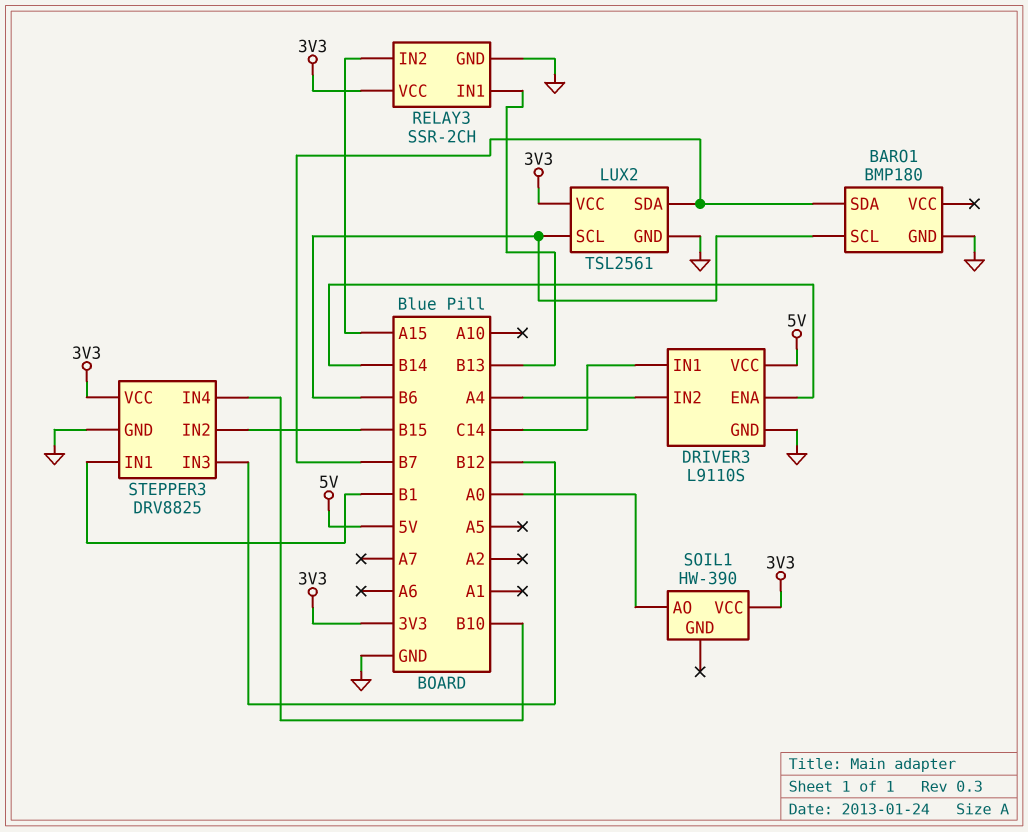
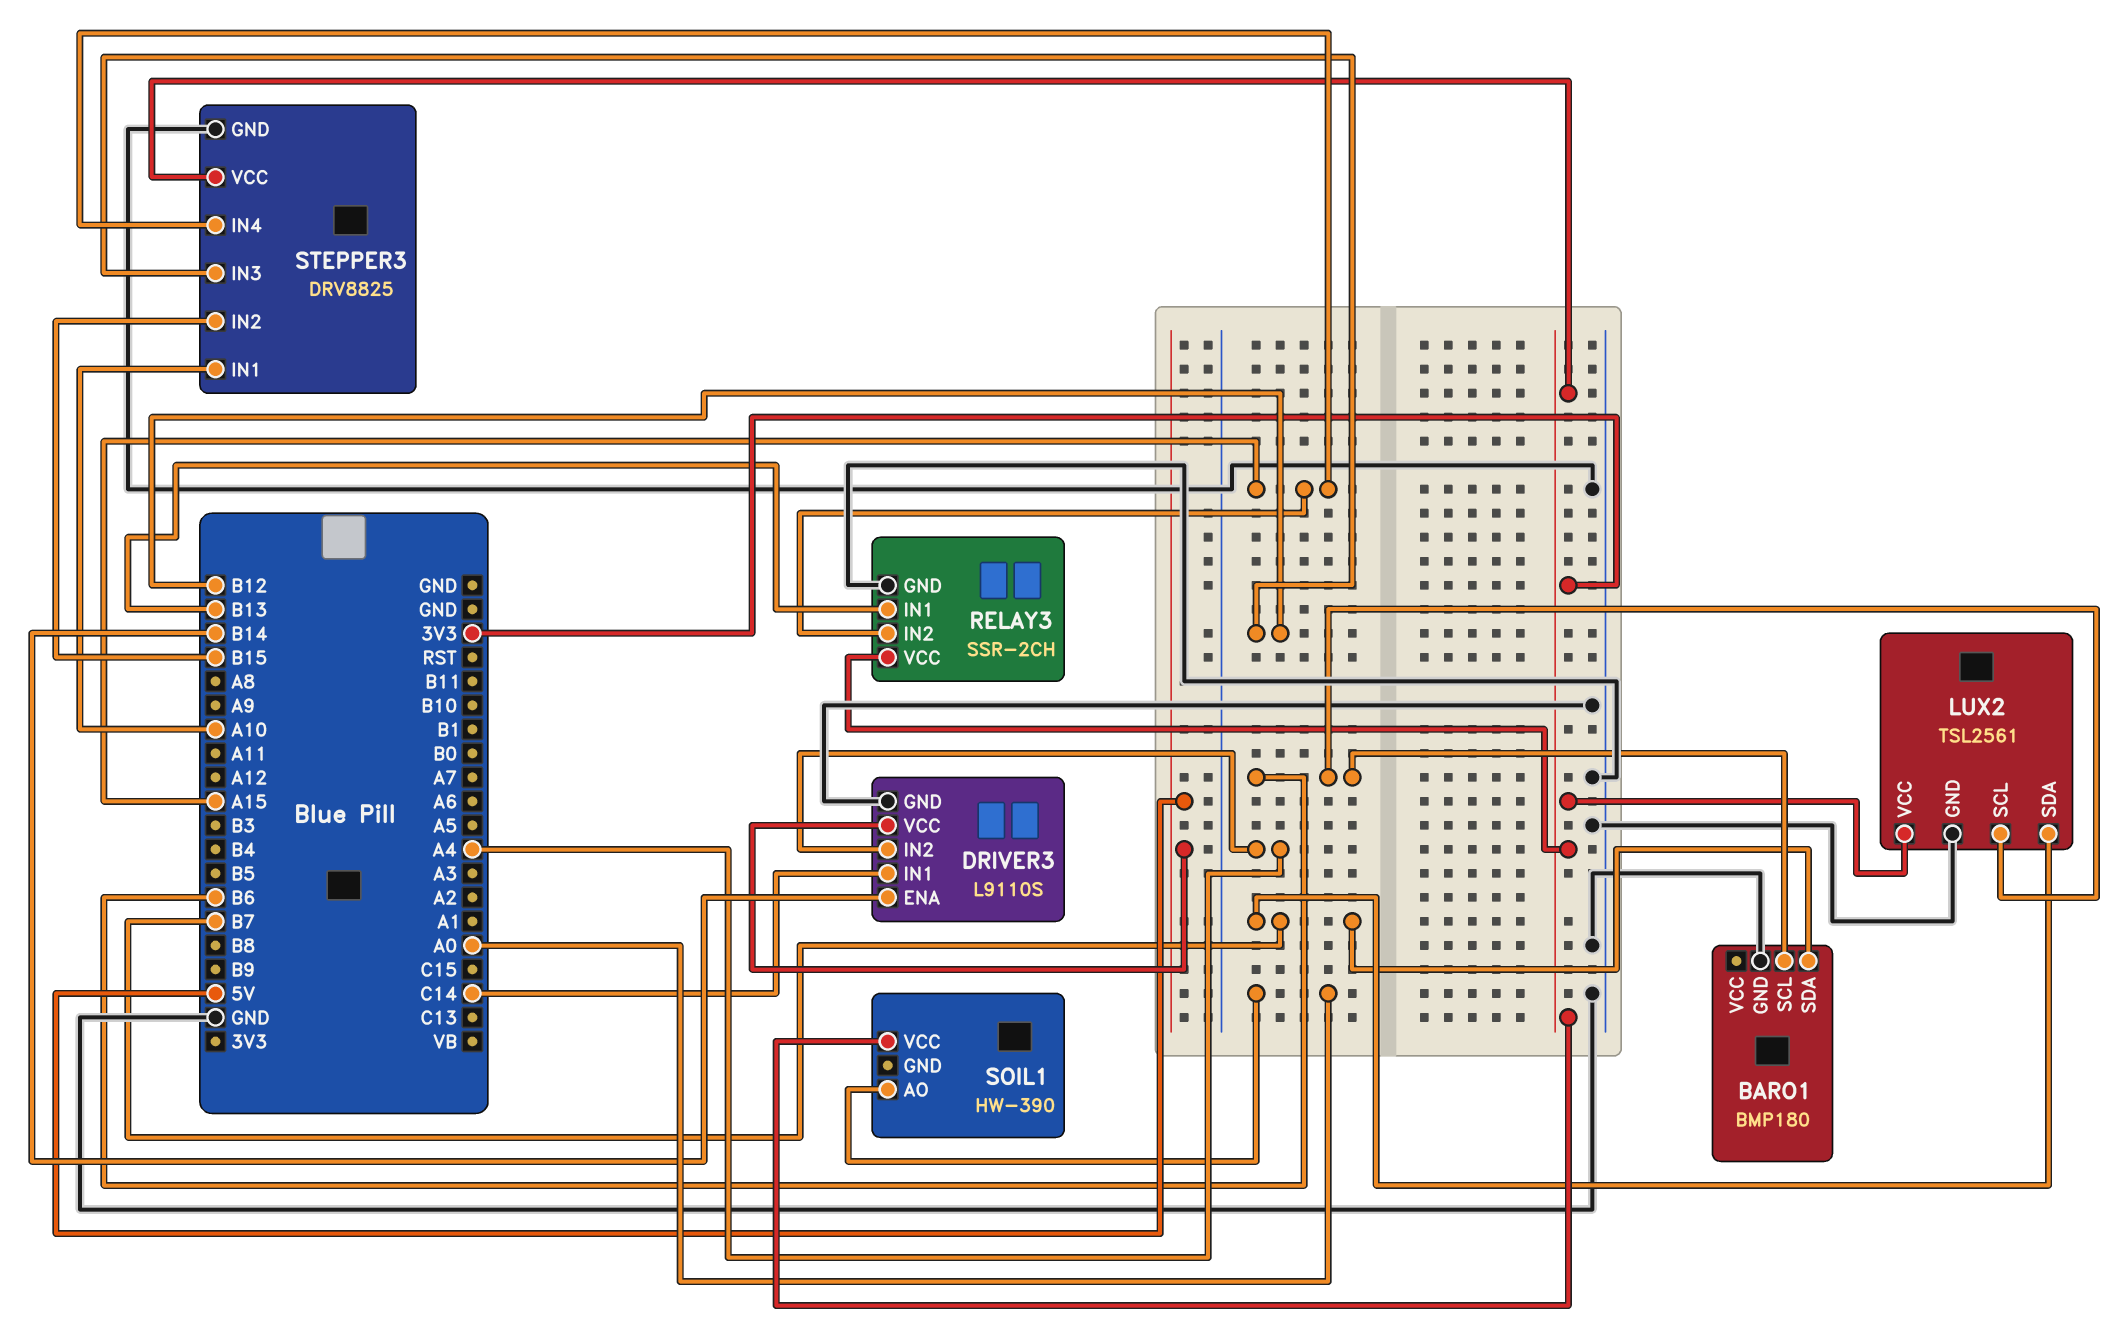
STEPPER3 pin IN1: B1 -> A10
STEPPER3 pin IN4: B10 -> A15

